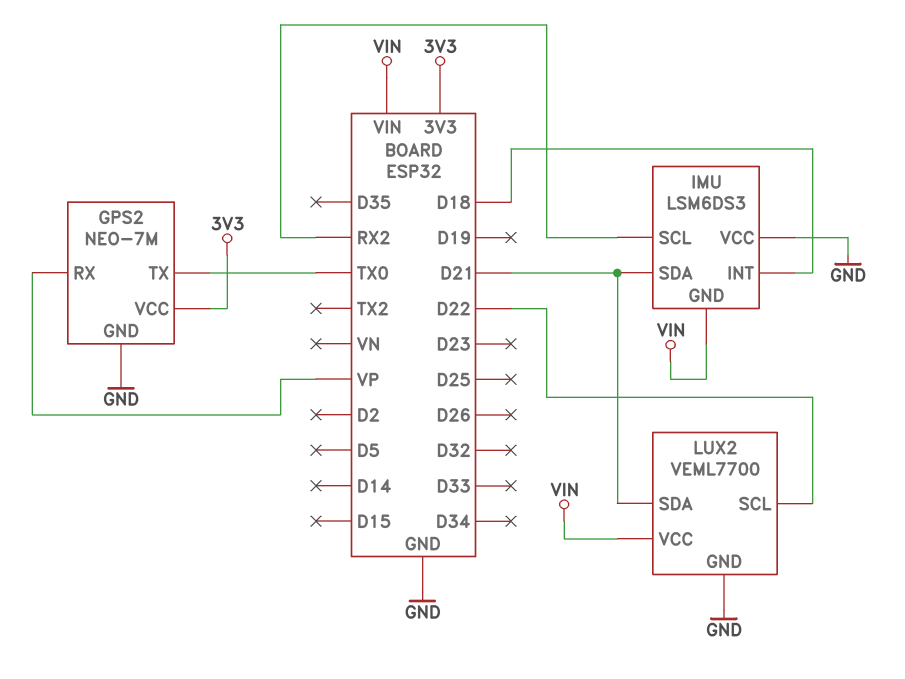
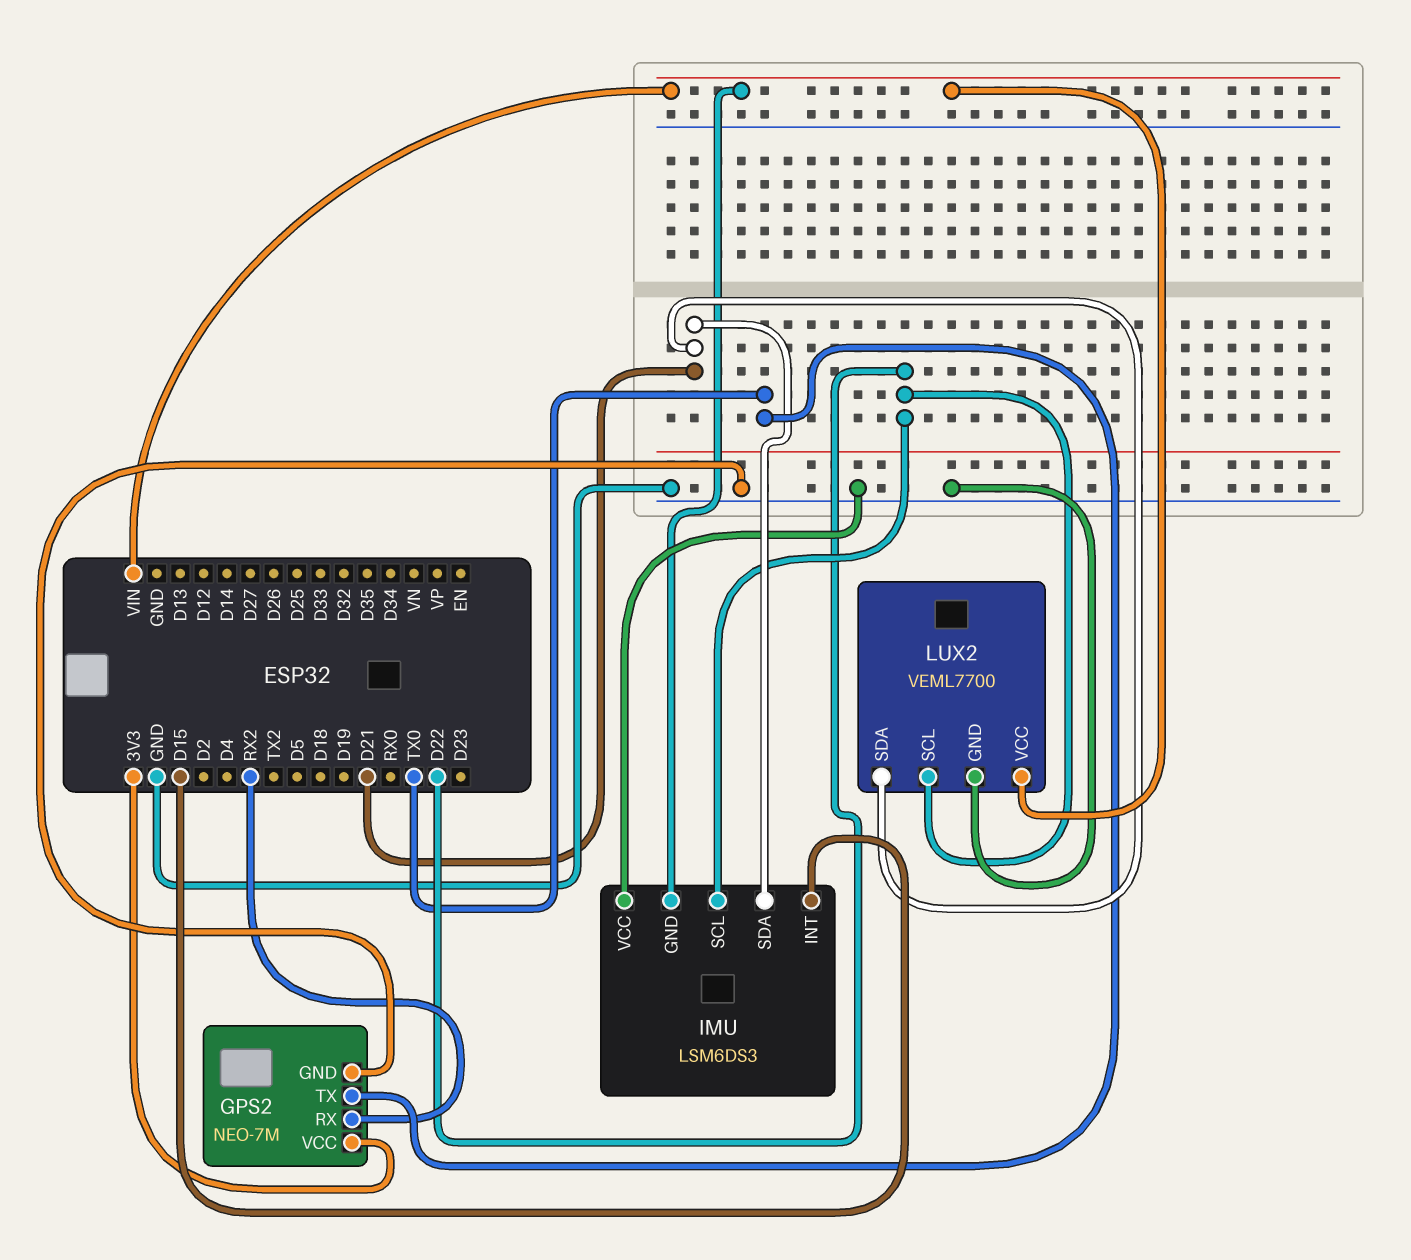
GPS2 pin RX: VP -> RX2
IMU pin INT: D18 -> D15
IMU pin SCL: RX2 -> D22

